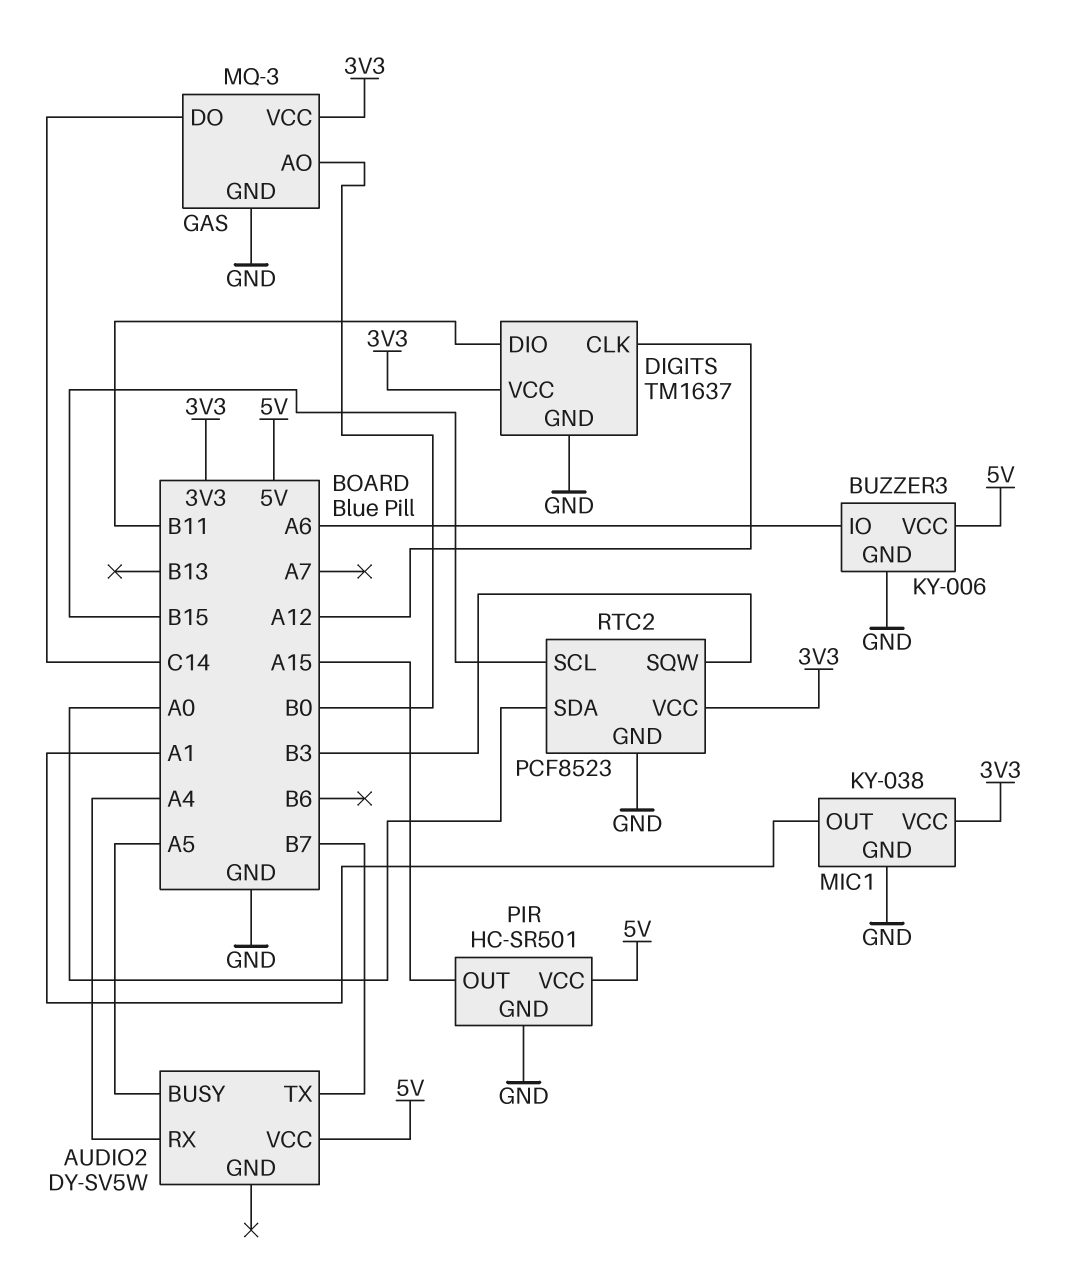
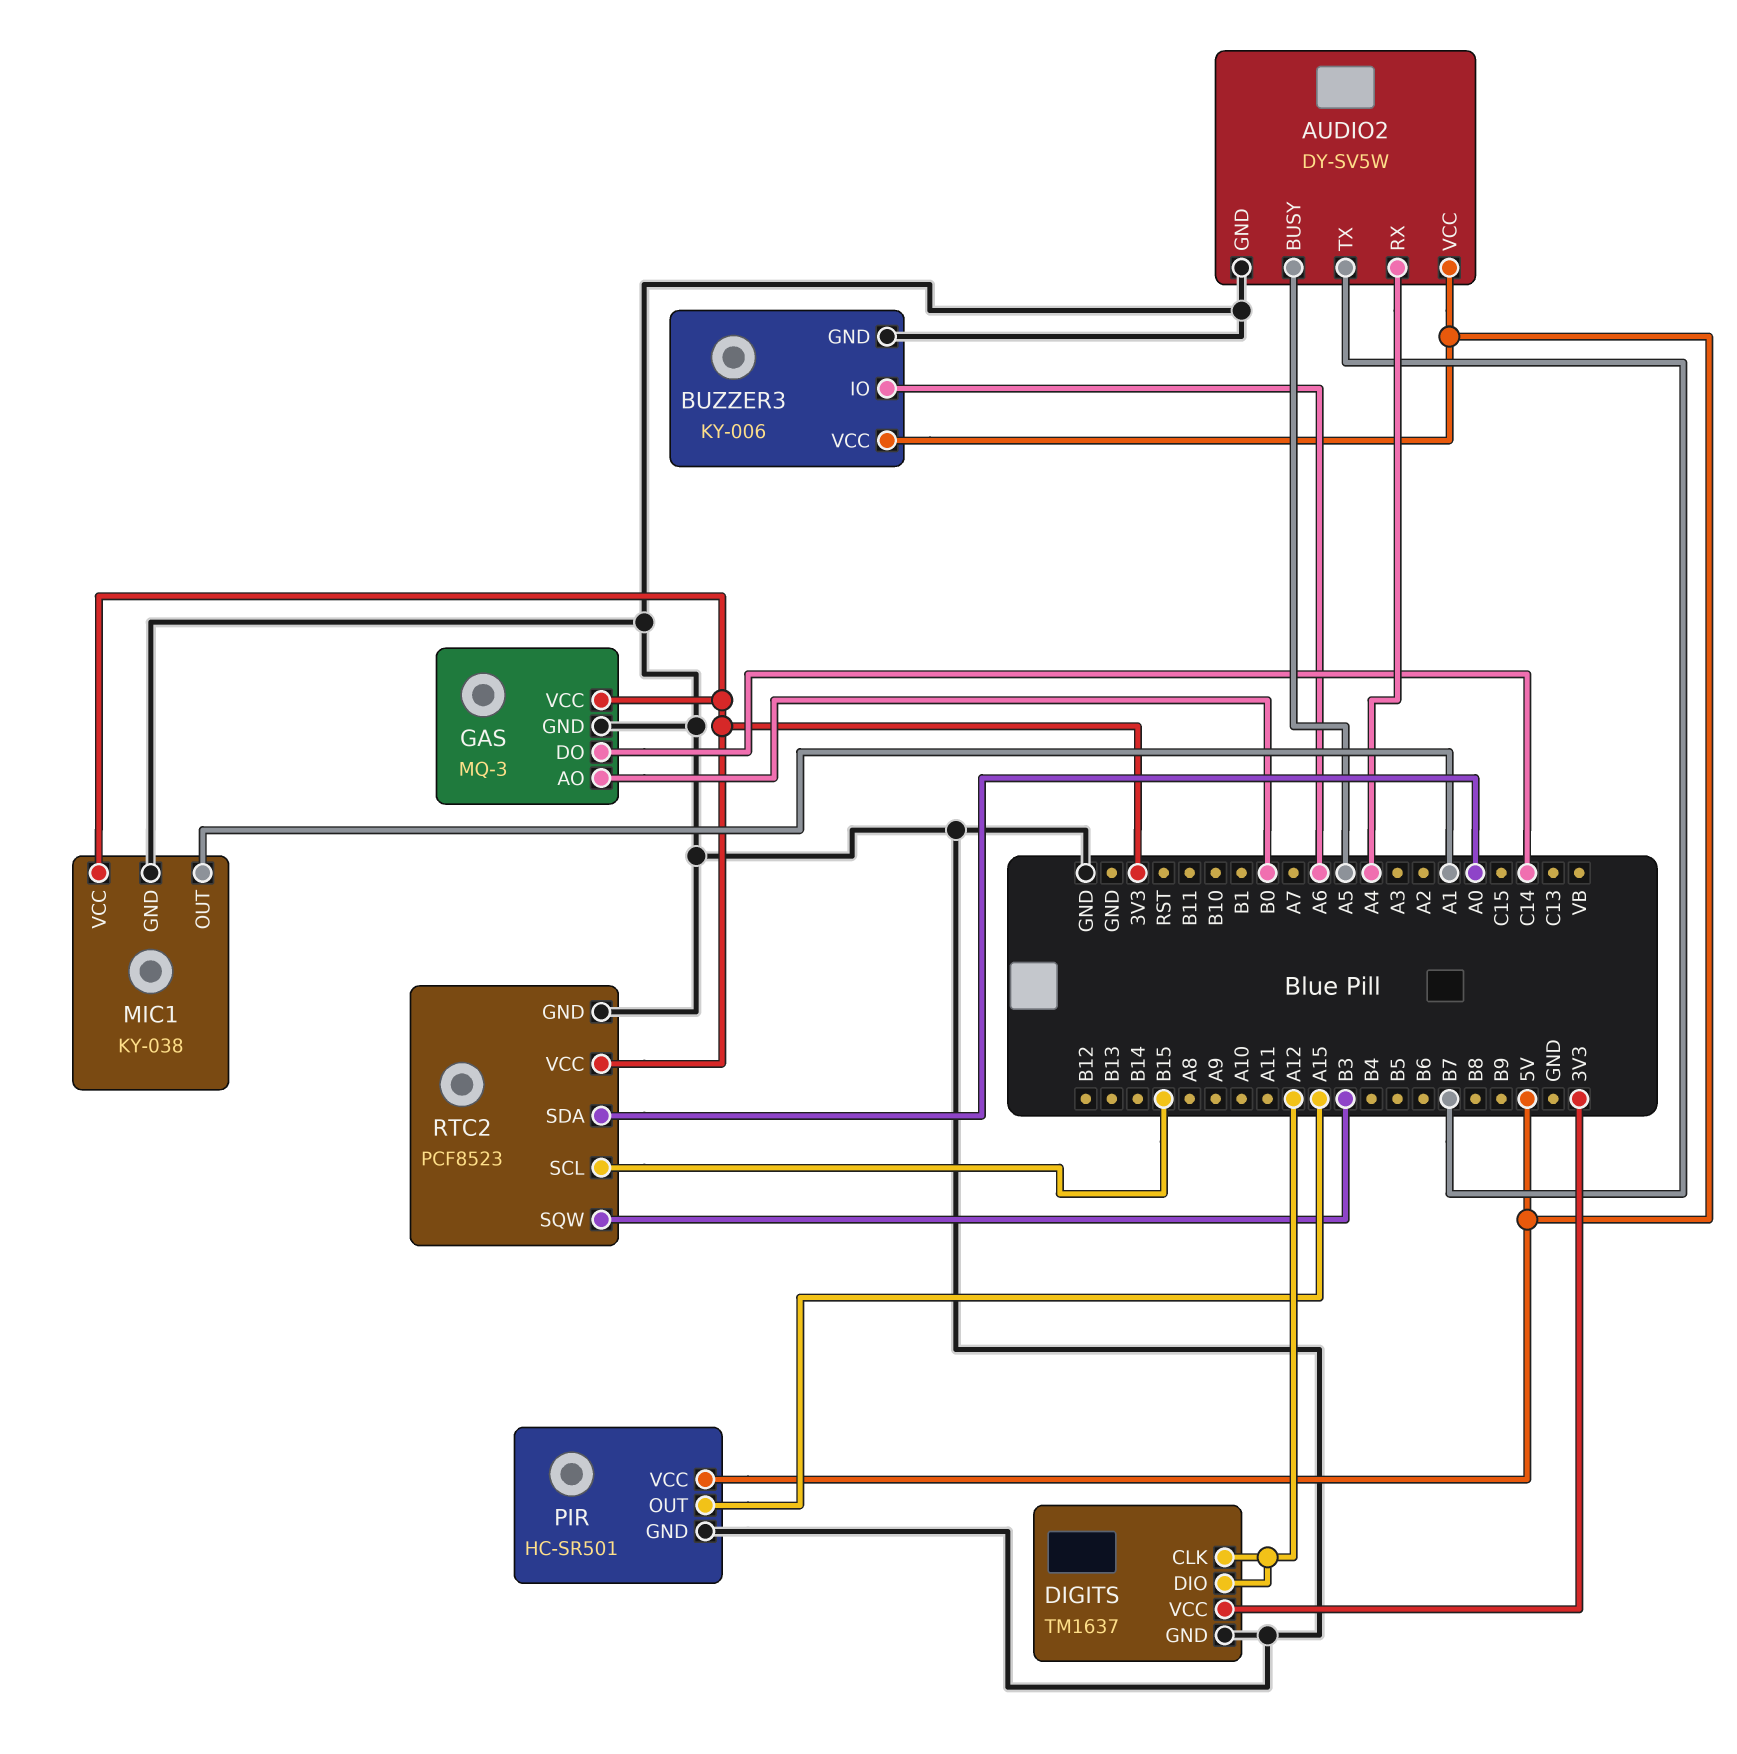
AUDIO2 pin GND: none -> GND
DIGITS pin DIO: B11 -> A12

